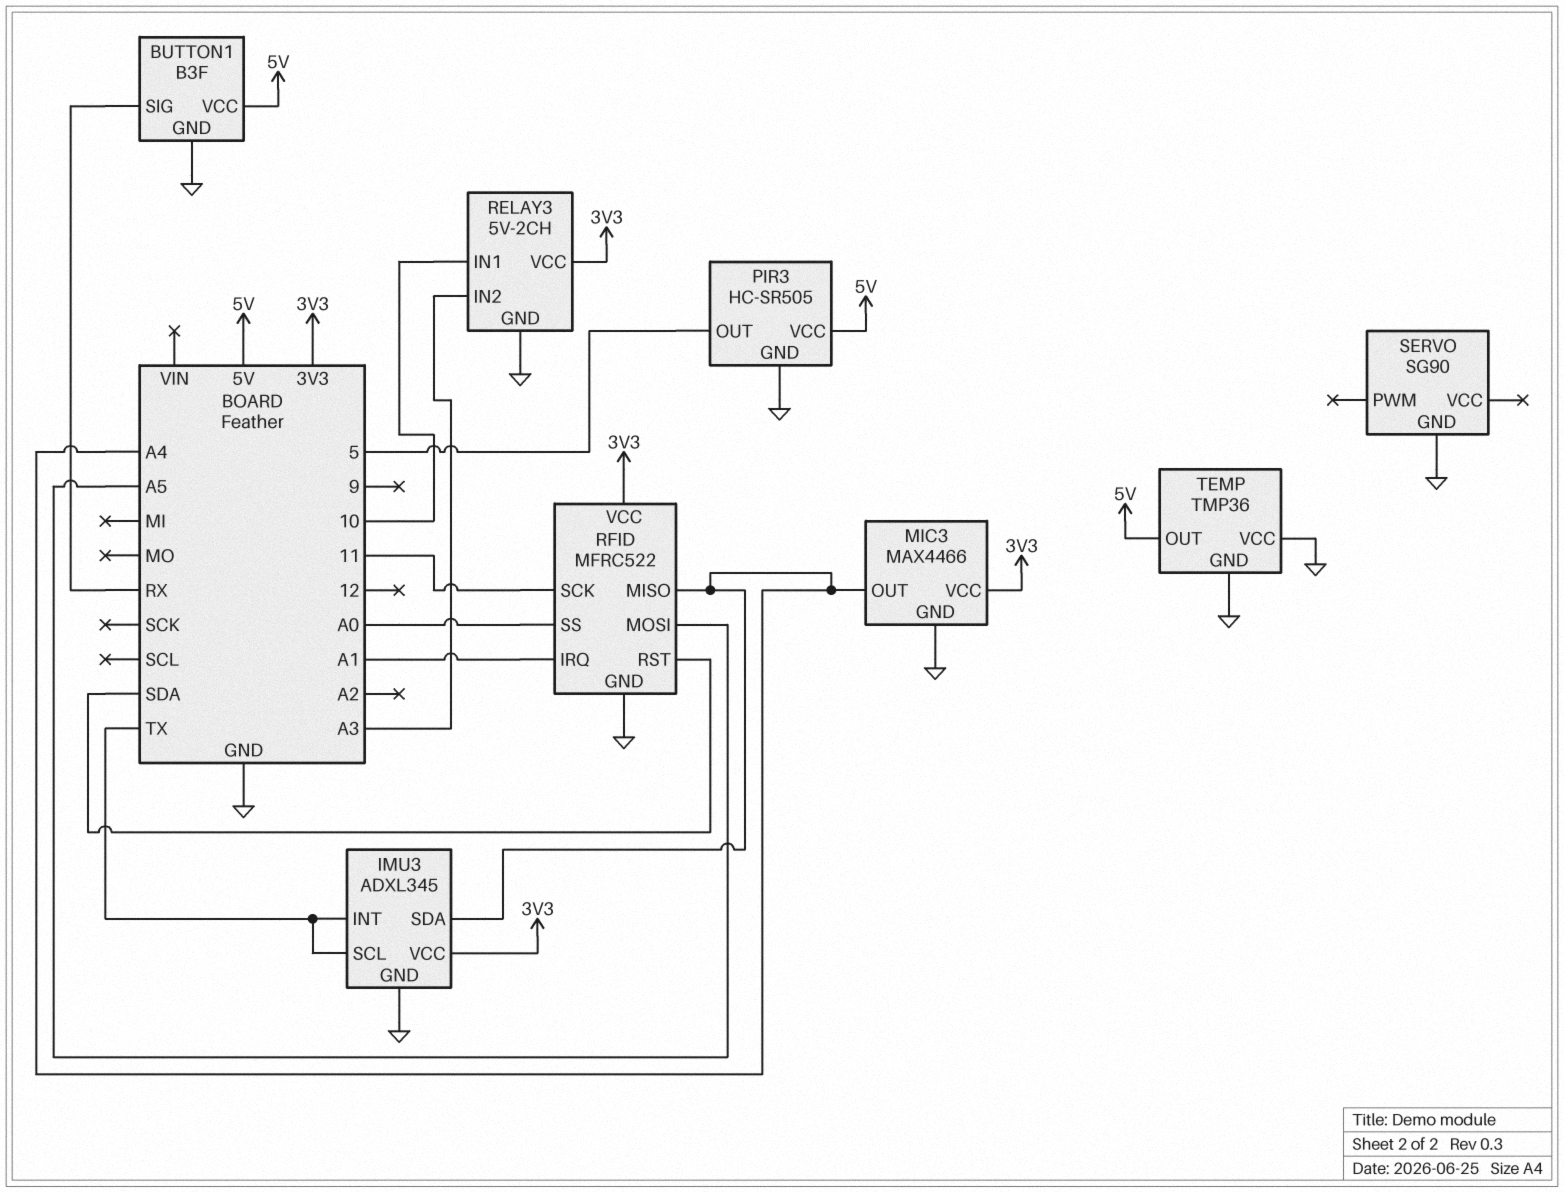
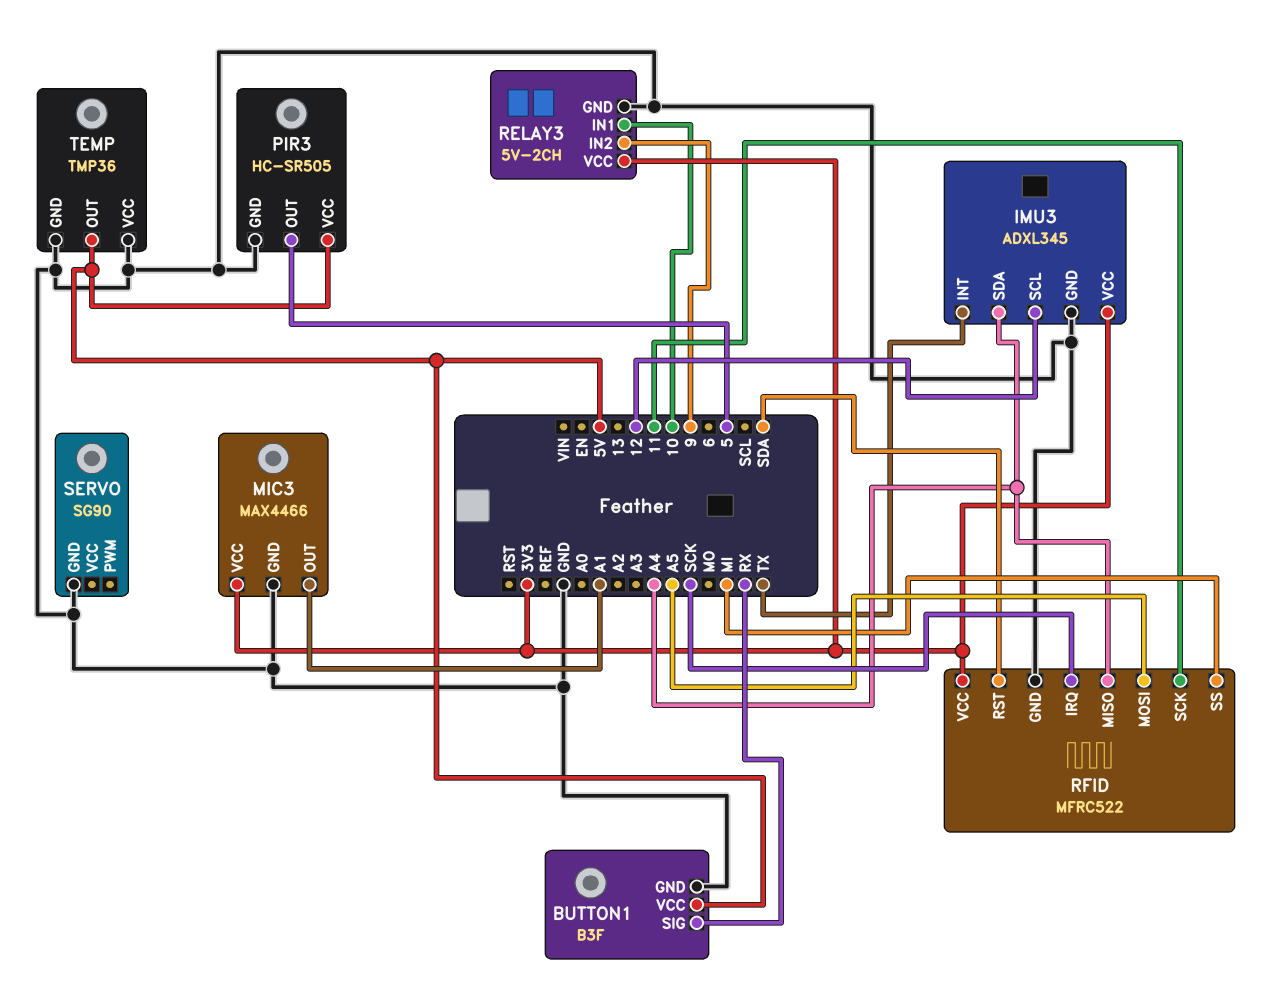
IMU3 pin SCL: TX -> 12
MIC3 pin OUT: A4 -> A1
RELAY3 pin IN2: A3 -> 9
RFID pin IRQ: A1 -> SCK
RFID pin SS: A0 -> MI

